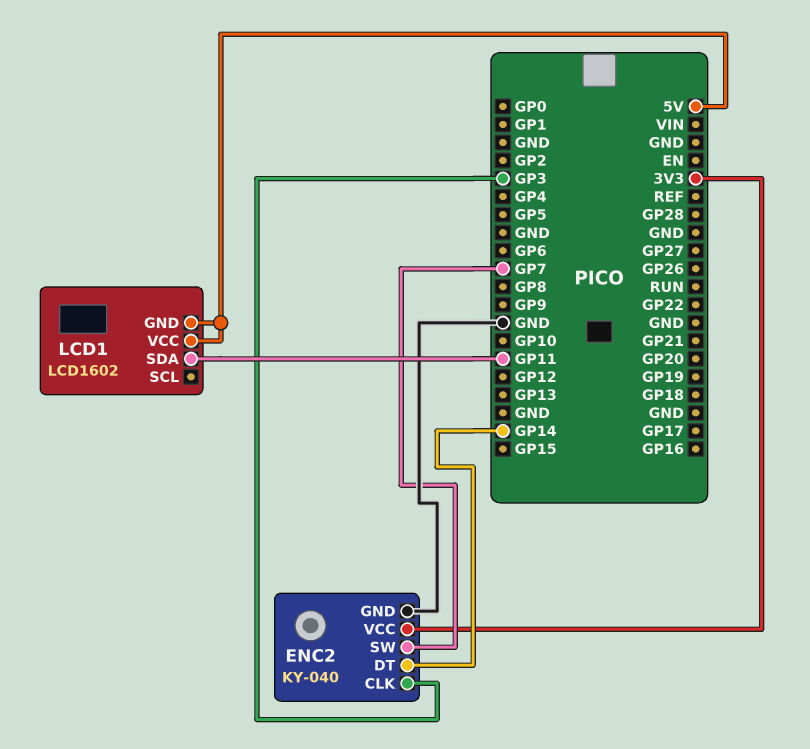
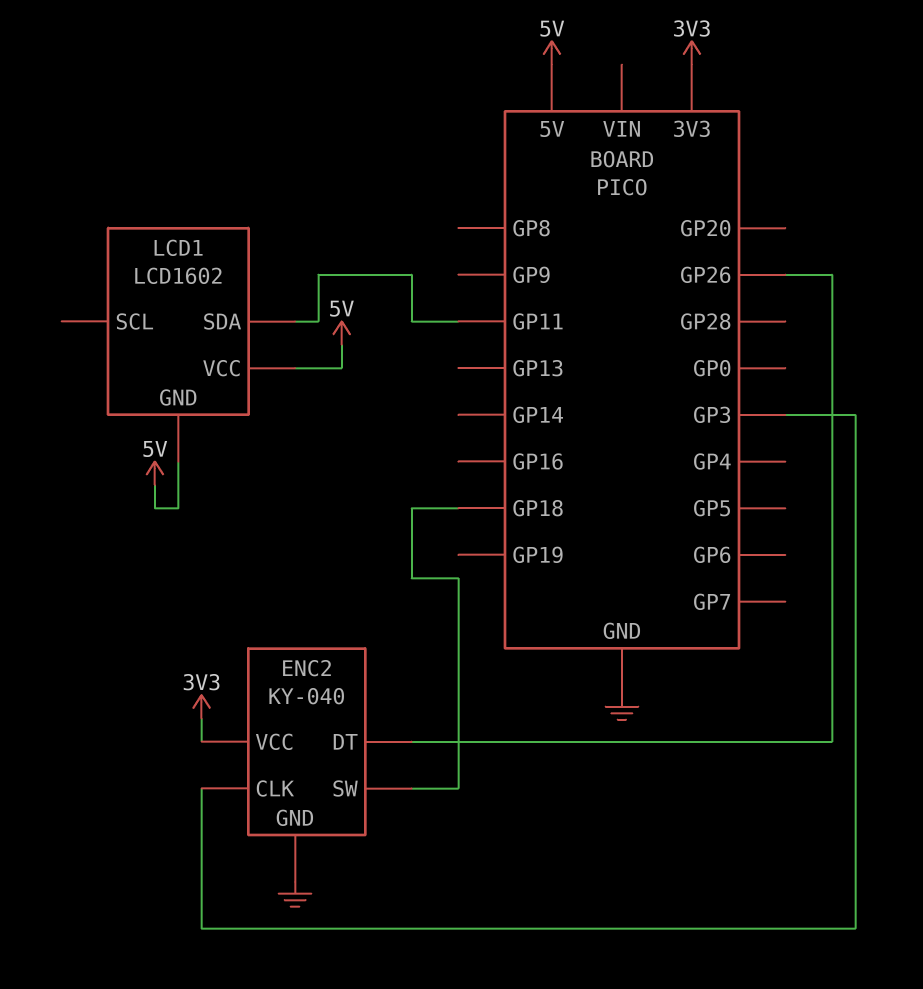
ENC2 pin DT: GP14 -> GP26
ENC2 pin SW: GP7 -> GP18

